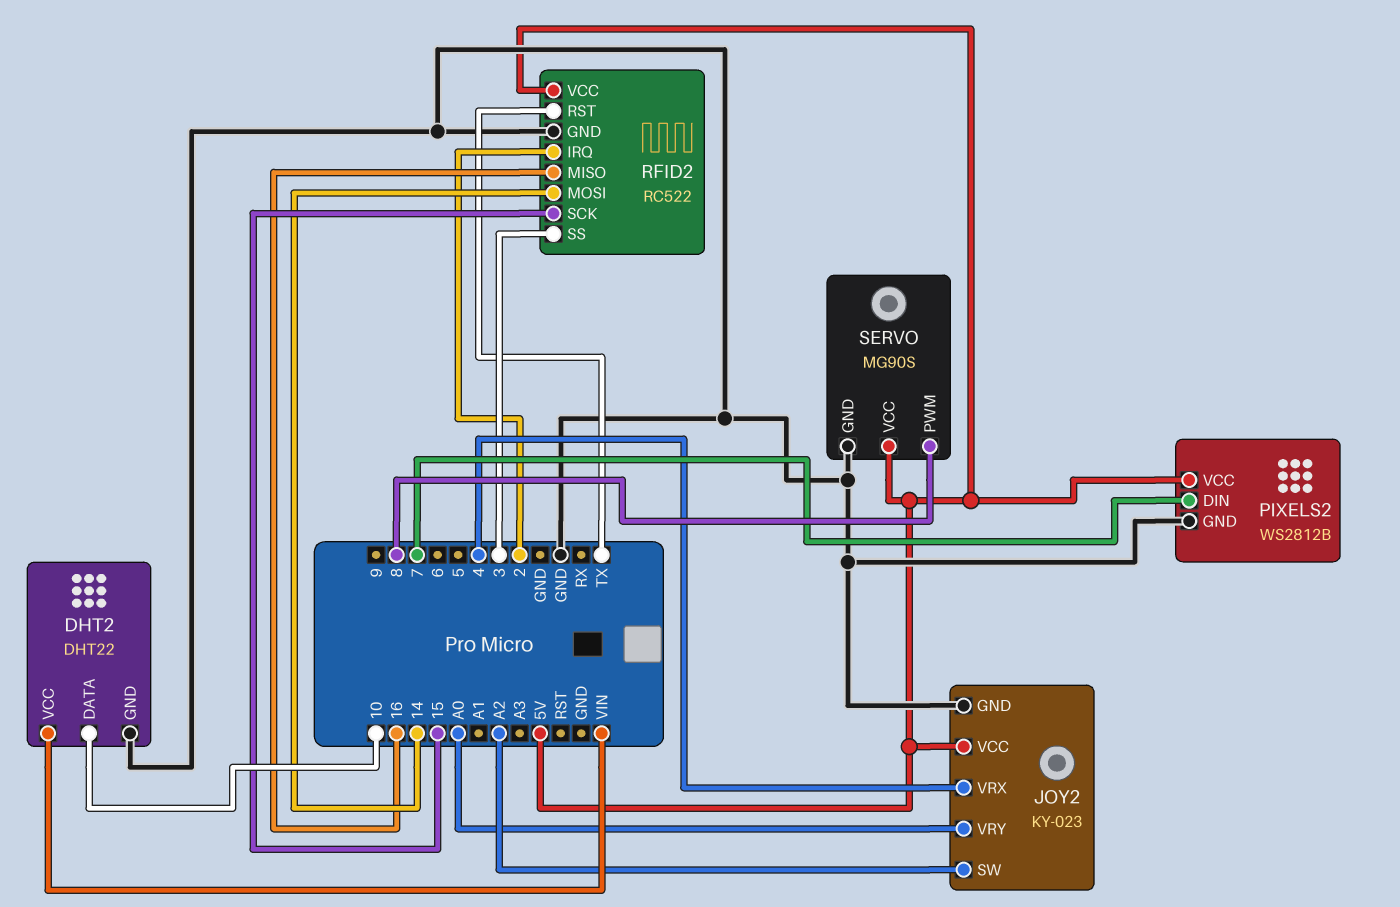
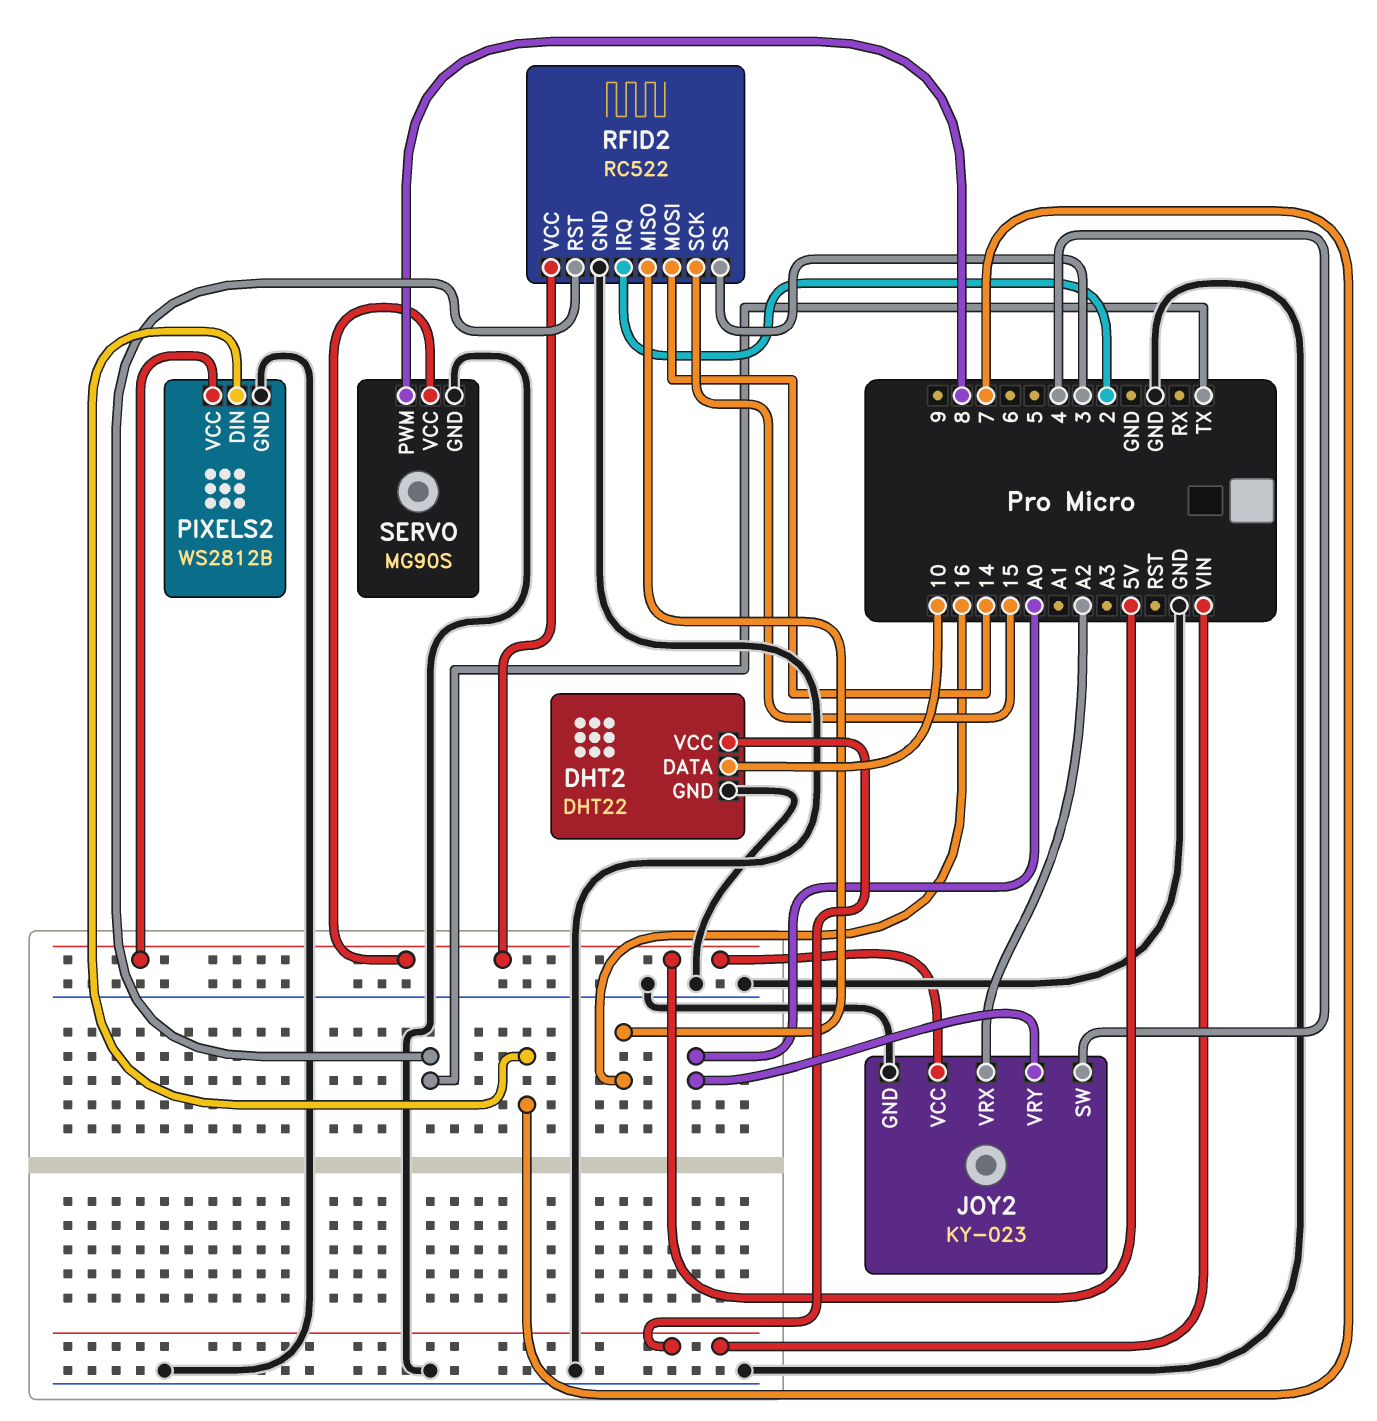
JOY2 pin SW: A2 -> 4
JOY2 pin VRX: 4 -> A2

